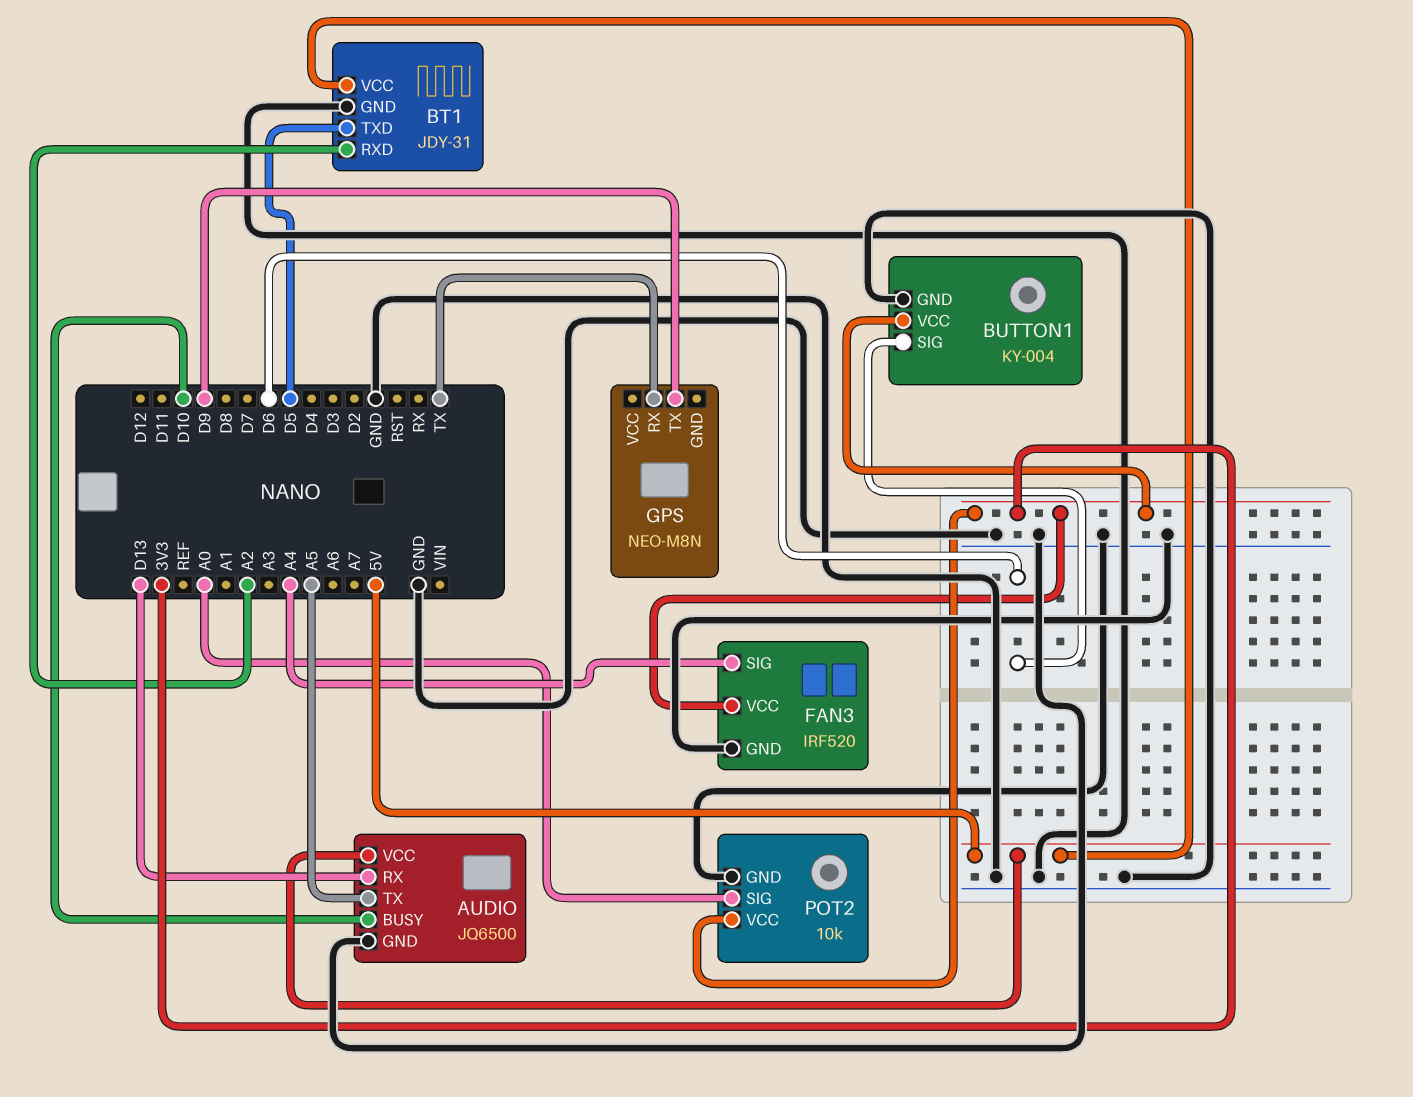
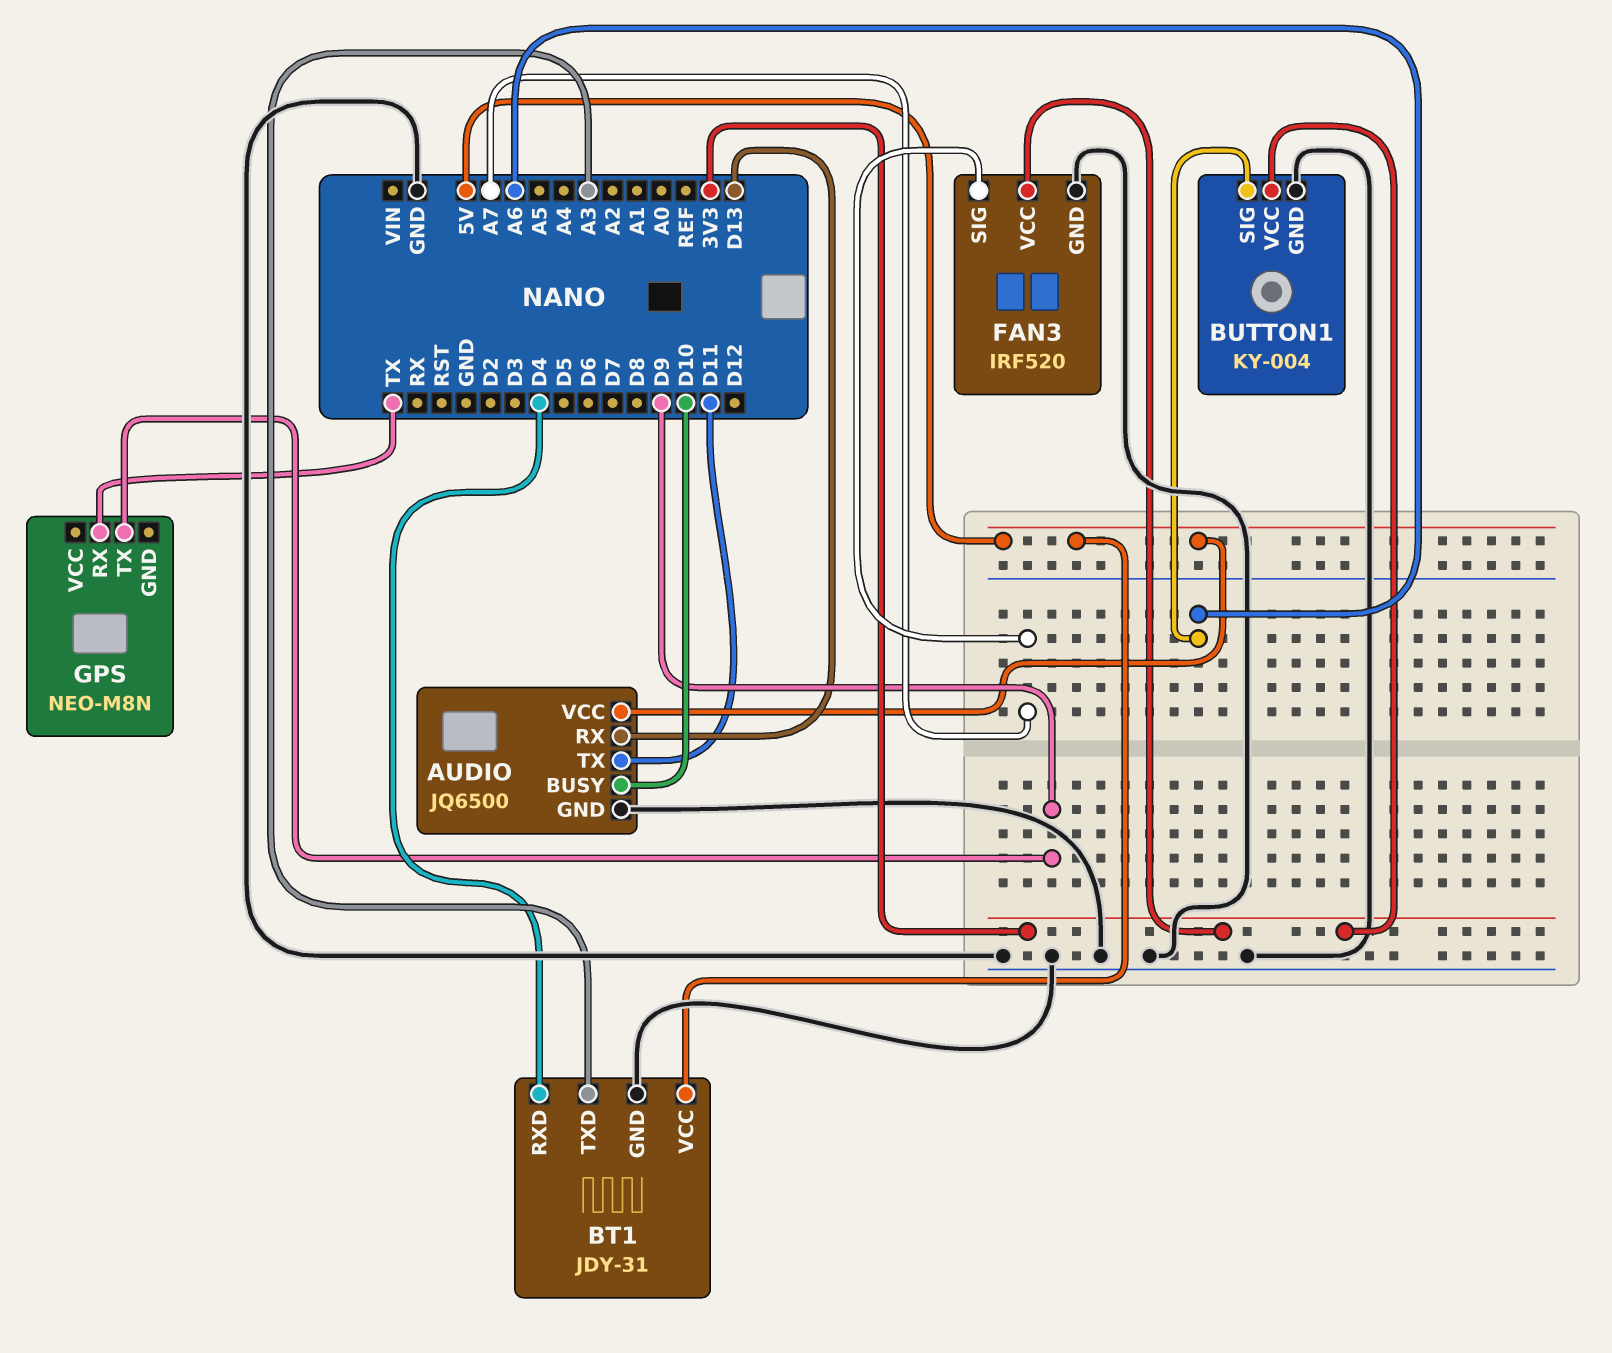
AUDIO pin TX: A5 -> D11
BT1 pin RXD: A2 -> D4
BT1 pin TXD: D5 -> A3
BUTTON1 pin SIG: D6 -> A6
FAN3 pin SIG: A4 -> A7
POT2: 10k -> none
POT2 pin GND: GND -> none
POT2 pin SIG: A0 -> none
POT2 pin VCC: 3V3 -> none

